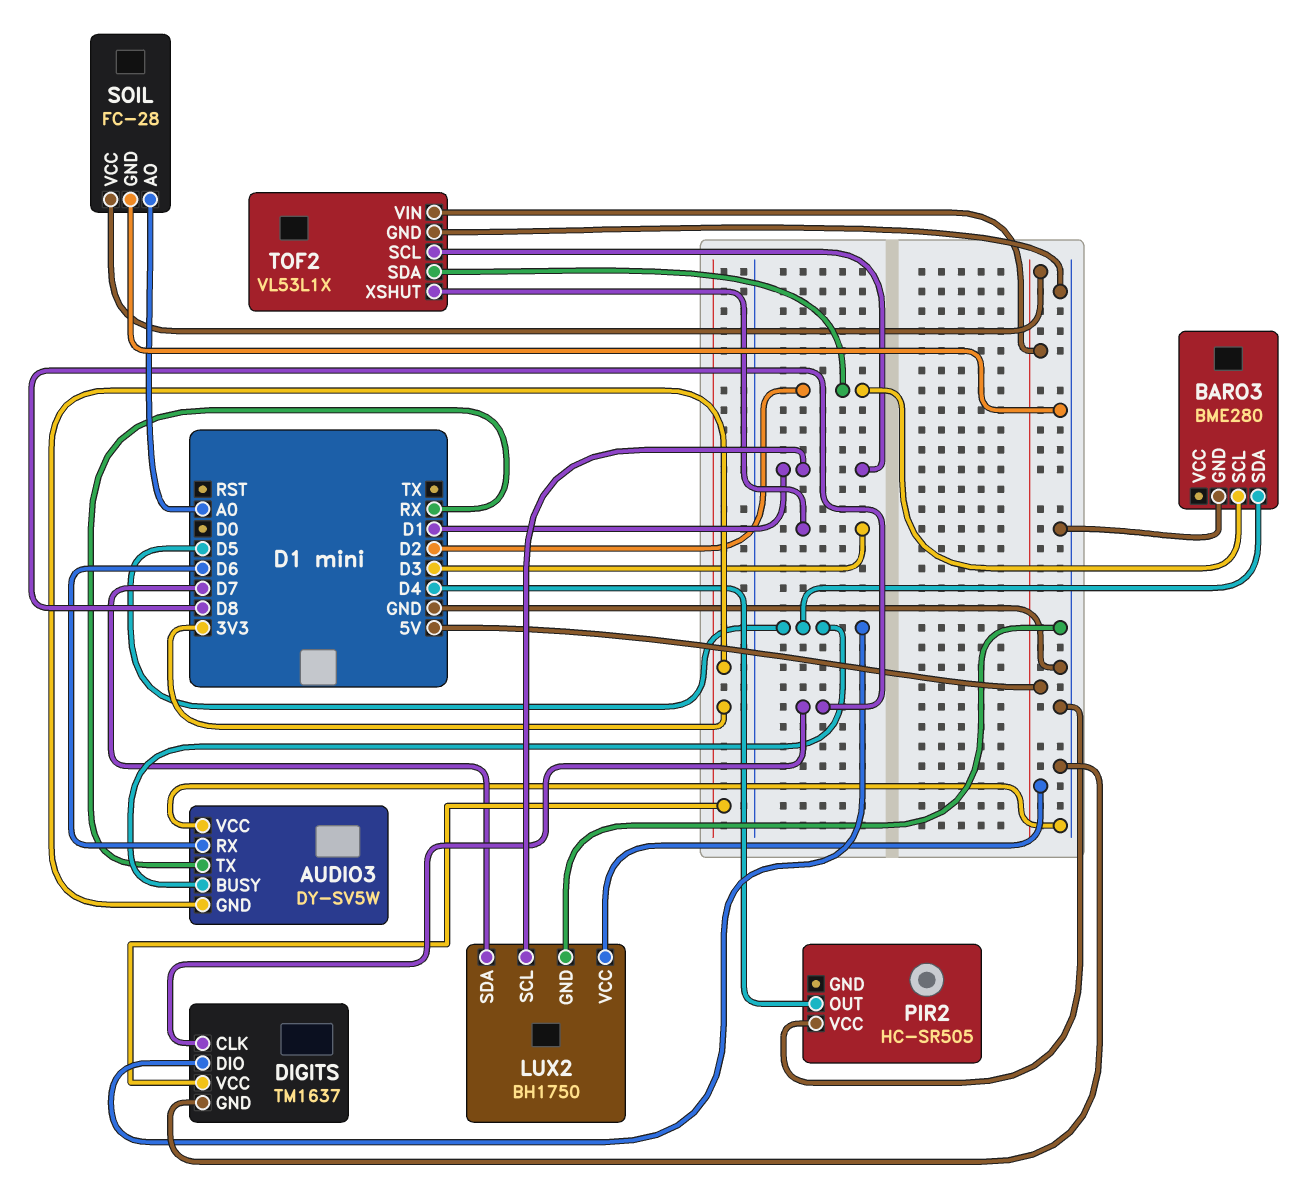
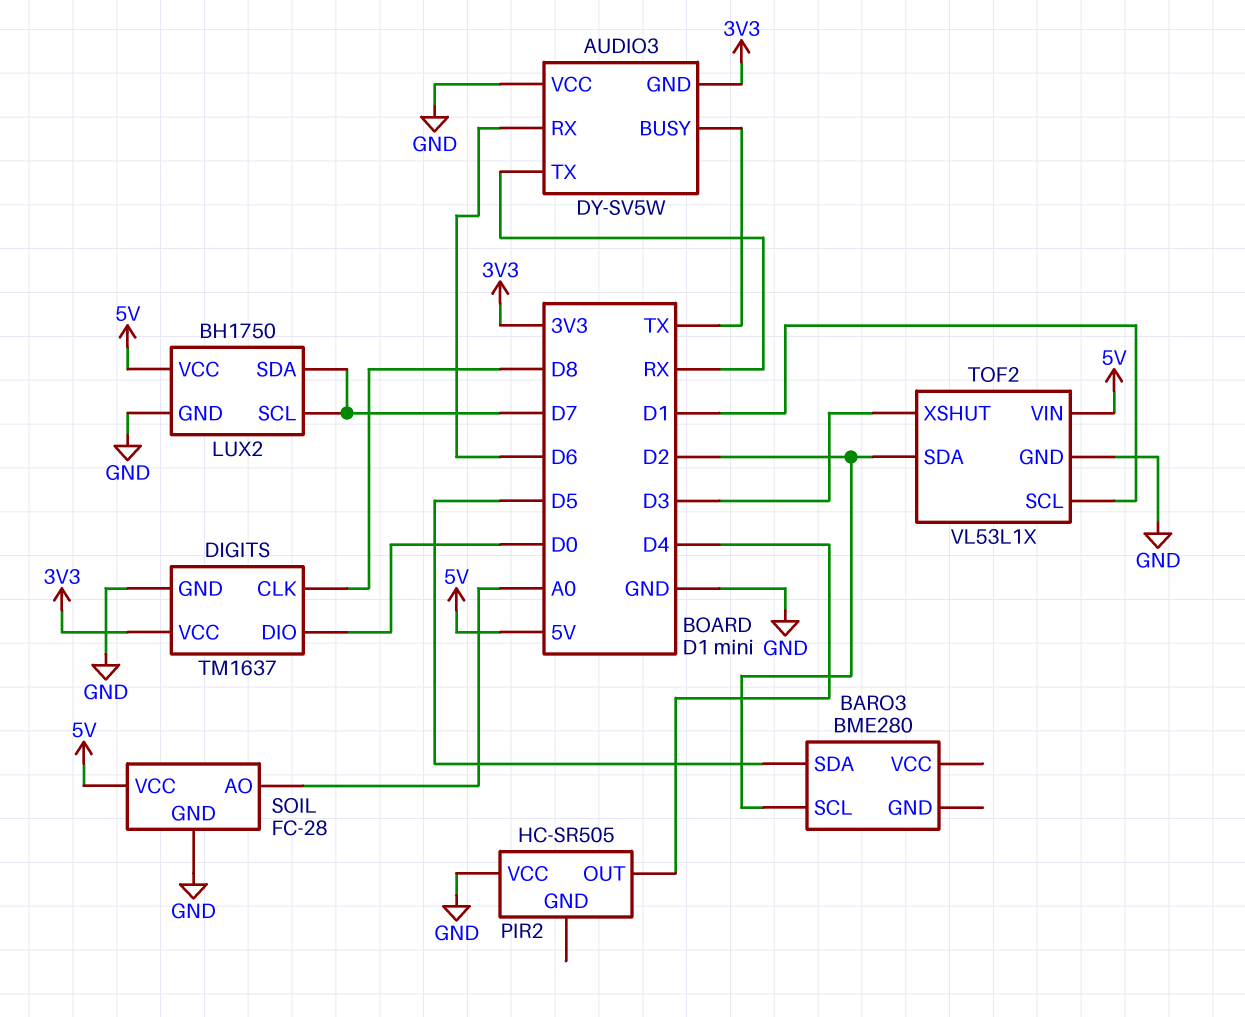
AUDIO3 pin BUSY: D5 -> TX
BARO3 pin GND: GND -> none
DIGITS pin DIO: D5 -> D0
LUX2 pin SCL: D1 -> D7

